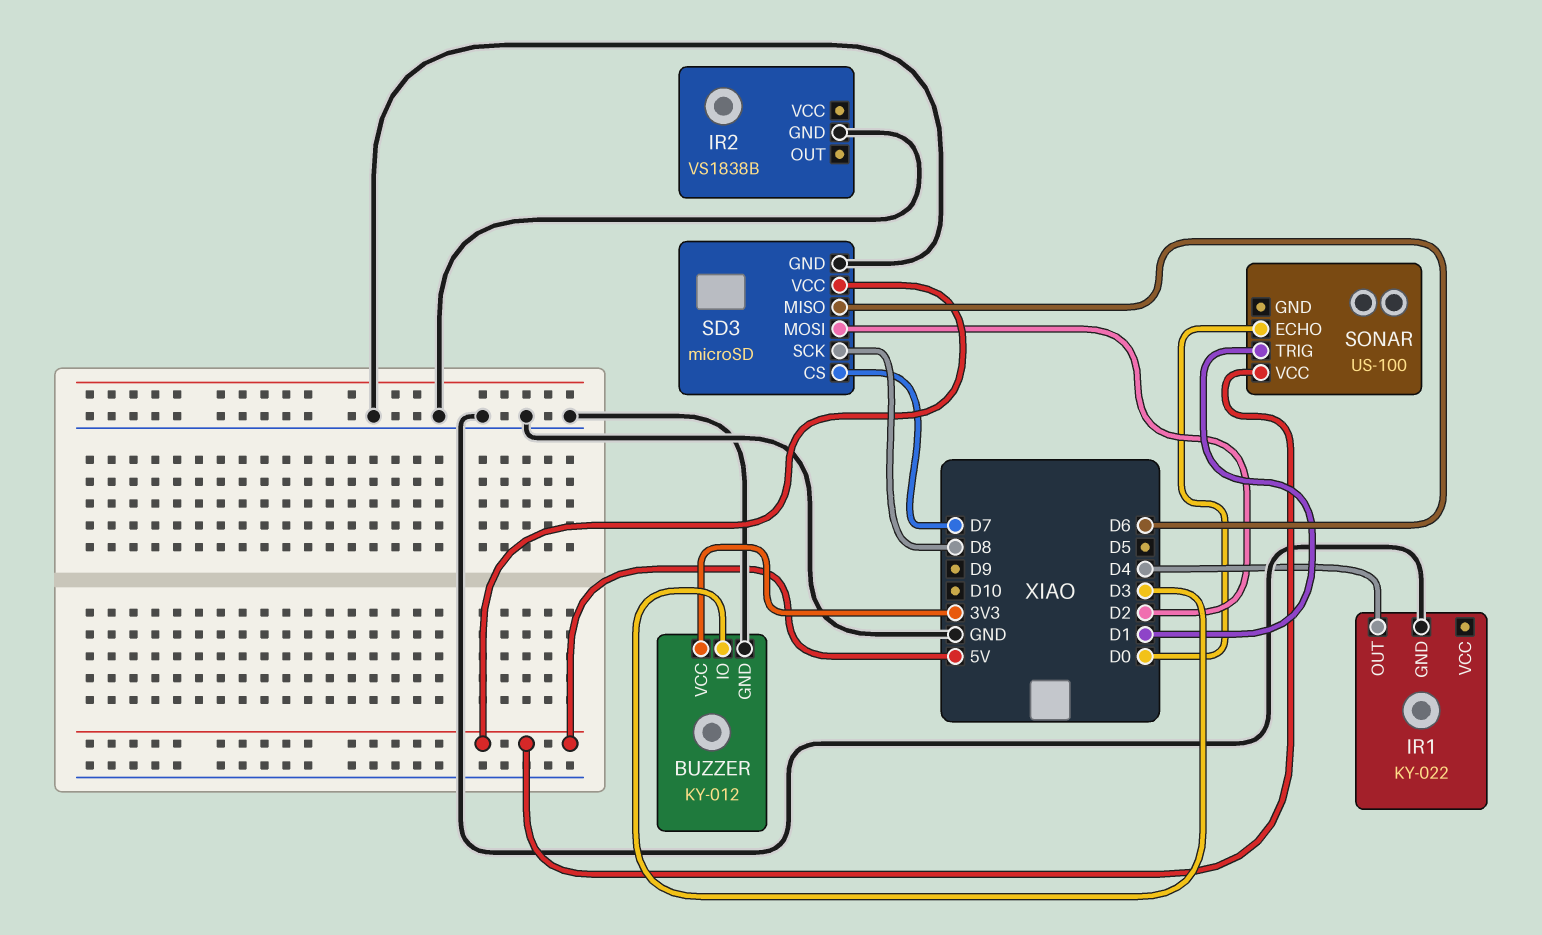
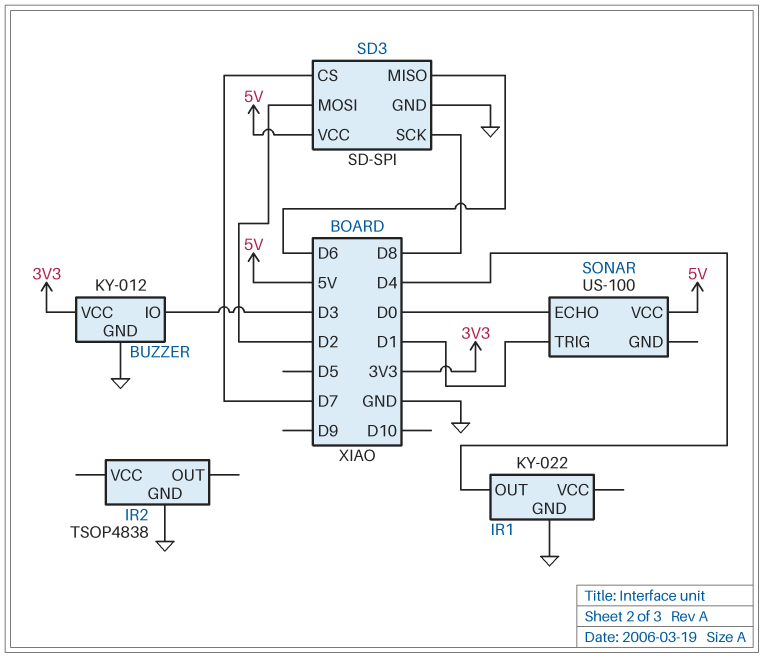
IR2: VS1838B -> TSOP4838
SD3: microSD -> SD-SPI

